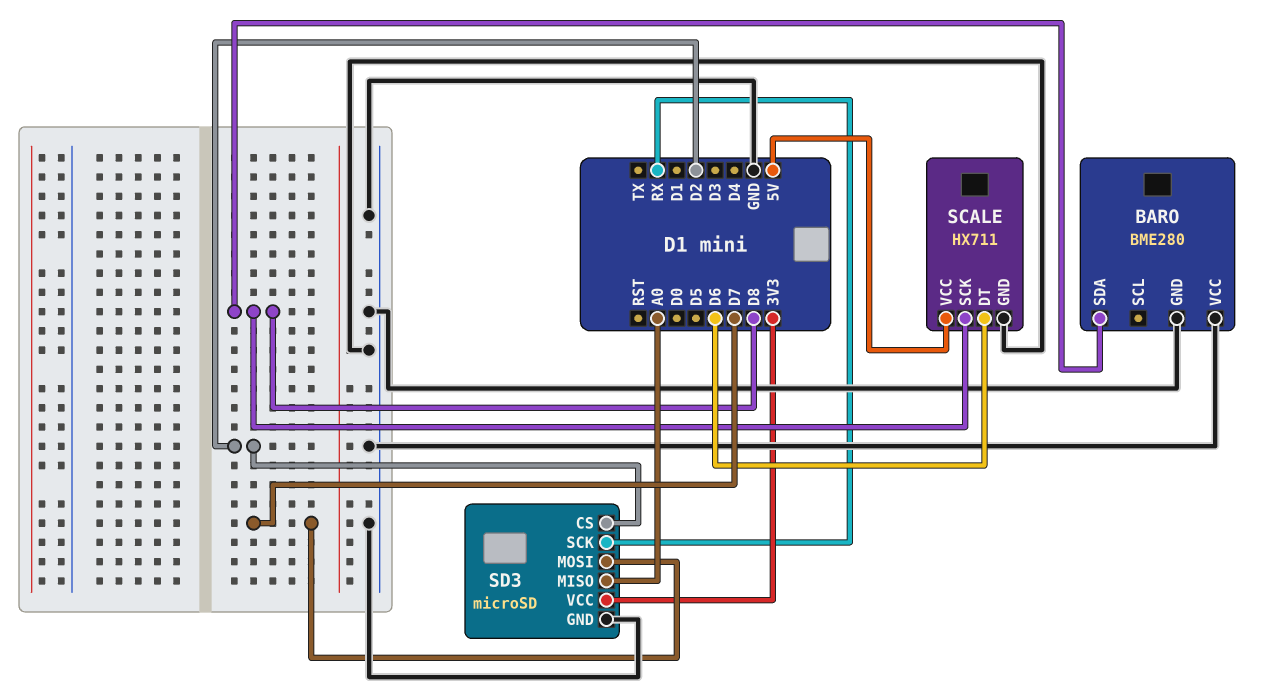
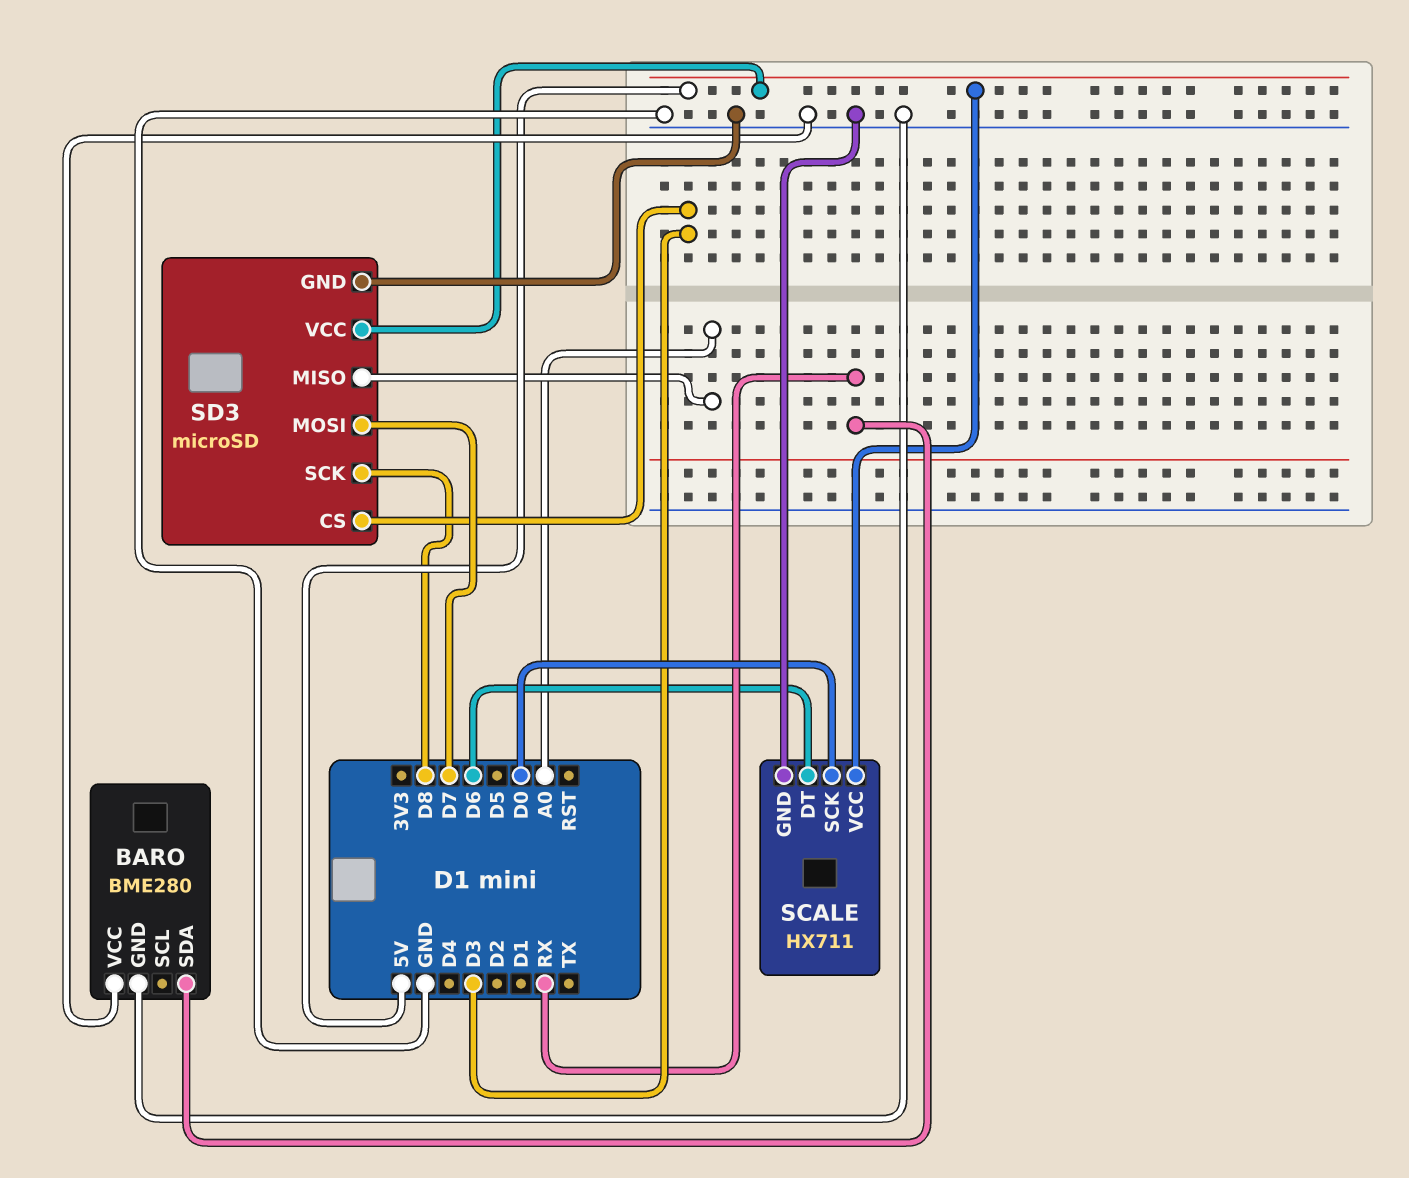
BARO pin SDA: D8 -> RX
SCALE pin SCK: D8 -> D0
SD3 pin CS: D2 -> D3
SD3 pin SCK: RX -> D8
SD3 pin VCC: 3V3 -> 5V

